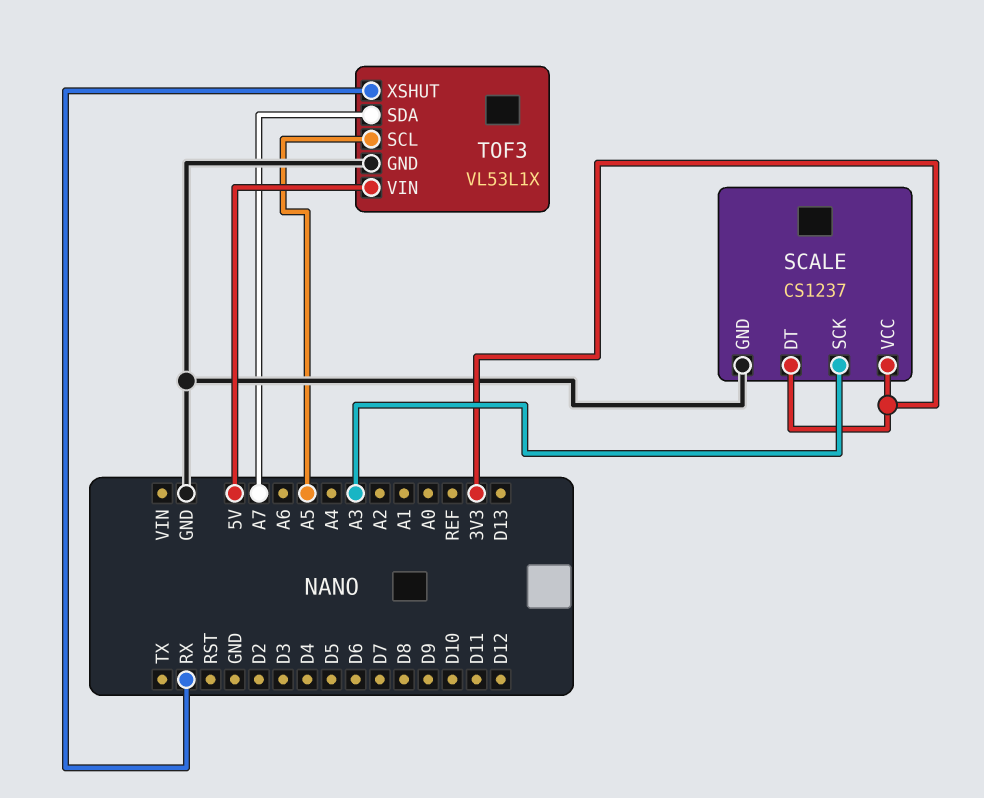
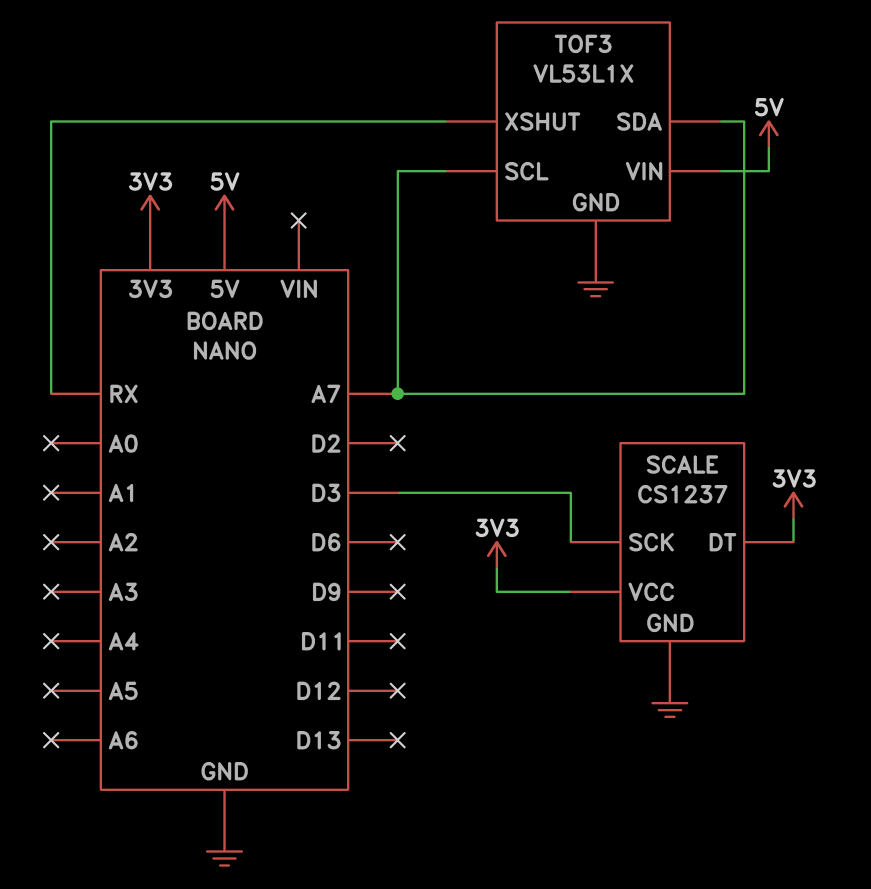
SCALE pin SCK: A3 -> D3
TOF3 pin SCL: A5 -> A7

